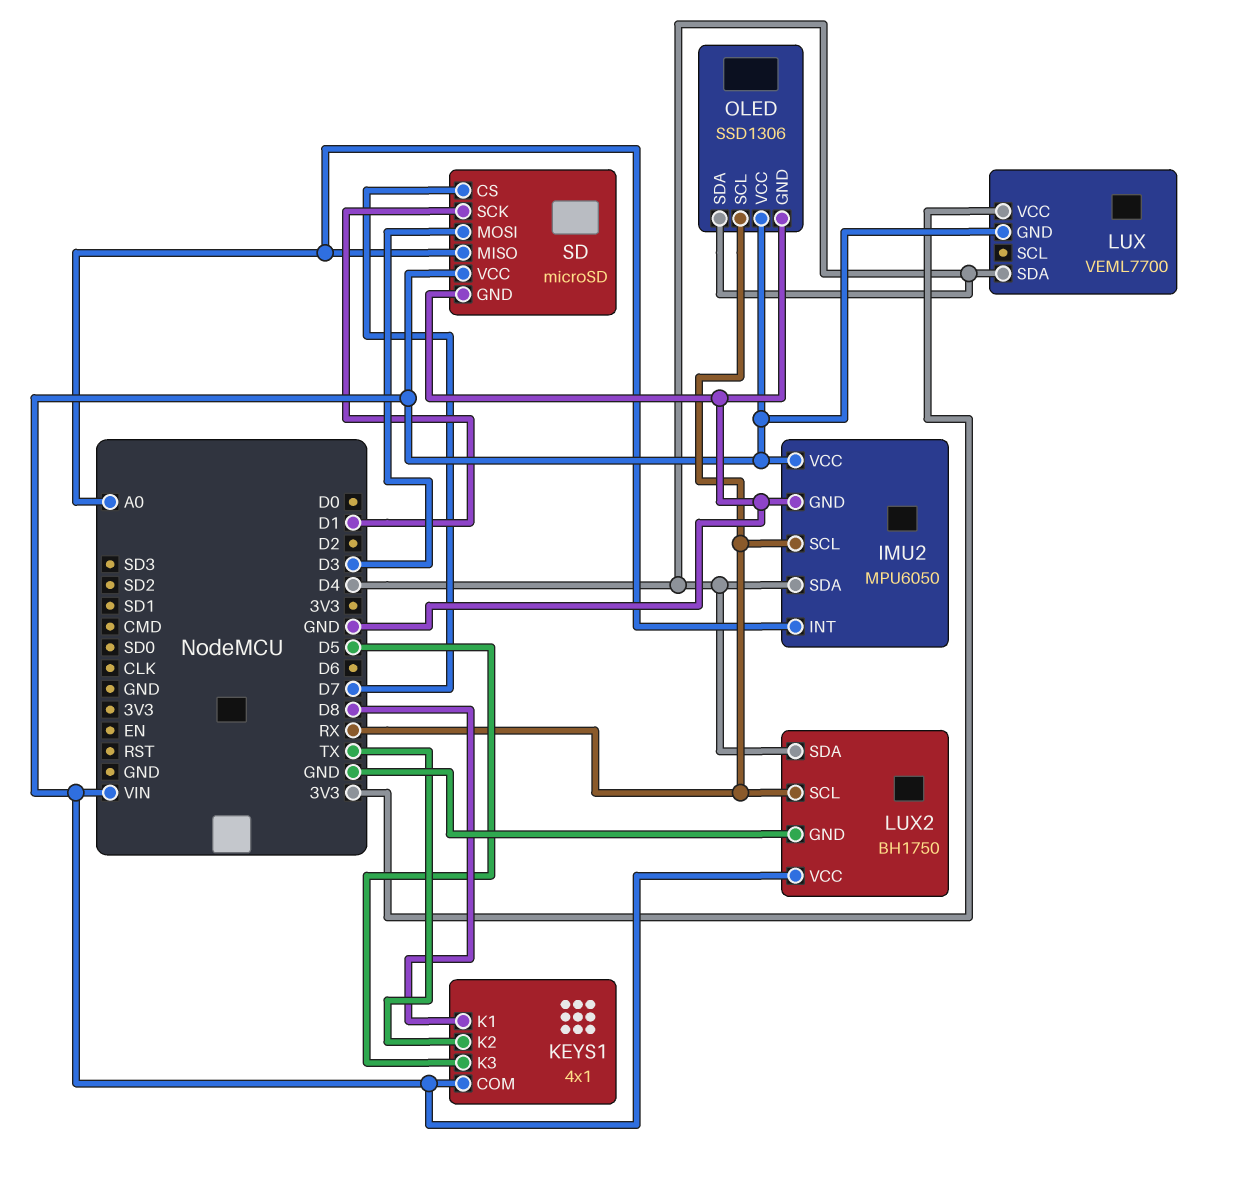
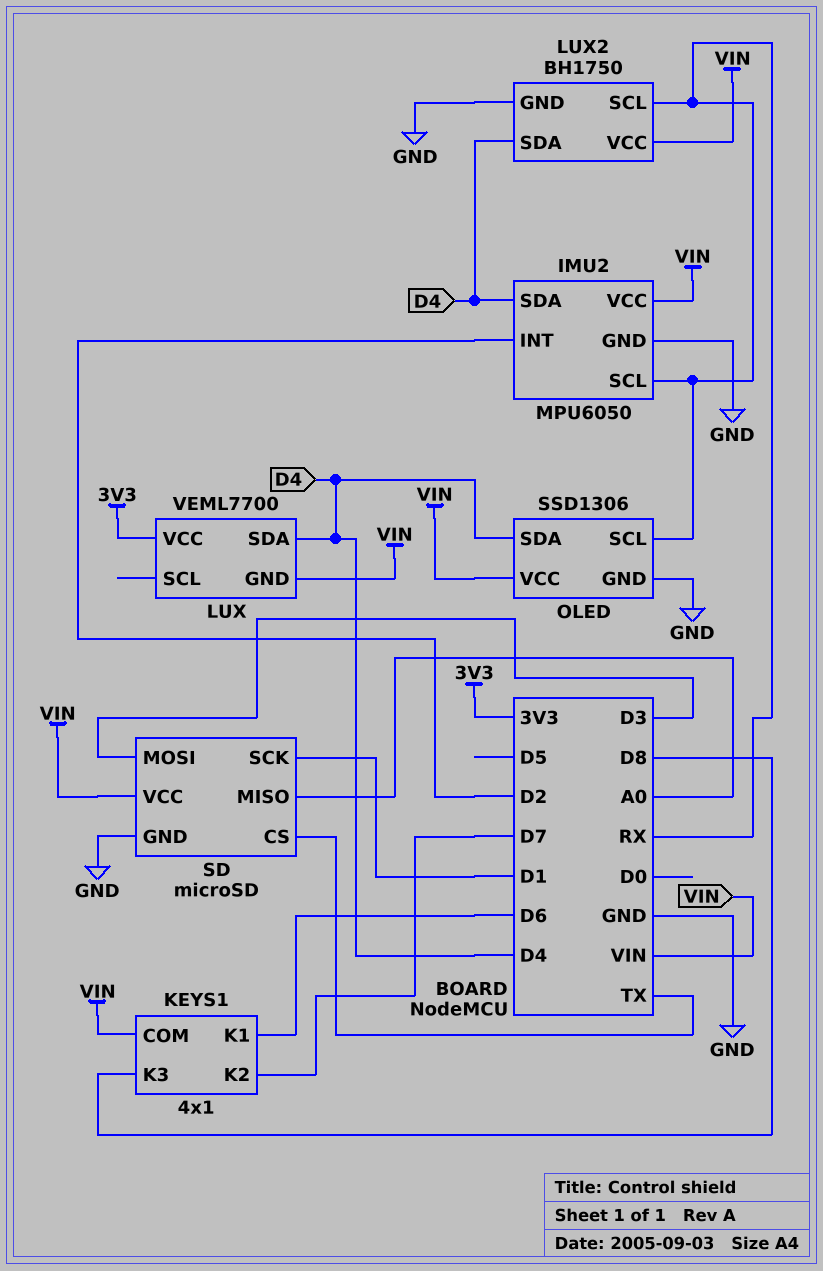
IMU2 pin INT: A0 -> D2
KEYS1 pin K1: D8 -> D6
KEYS1 pin K2: TX -> D7
KEYS1 pin K3: D5 -> D8
SD pin CS: D7 -> TX

